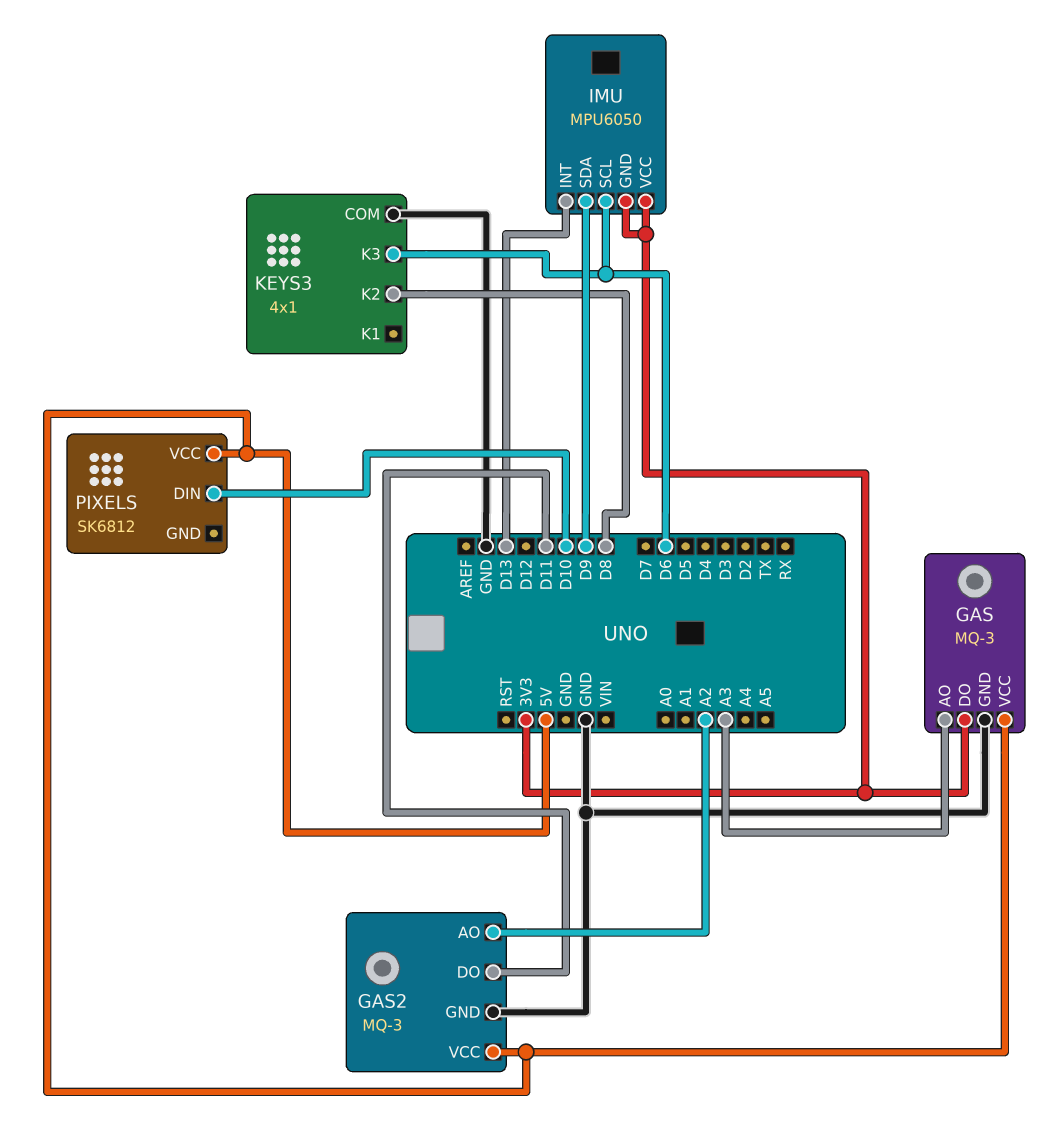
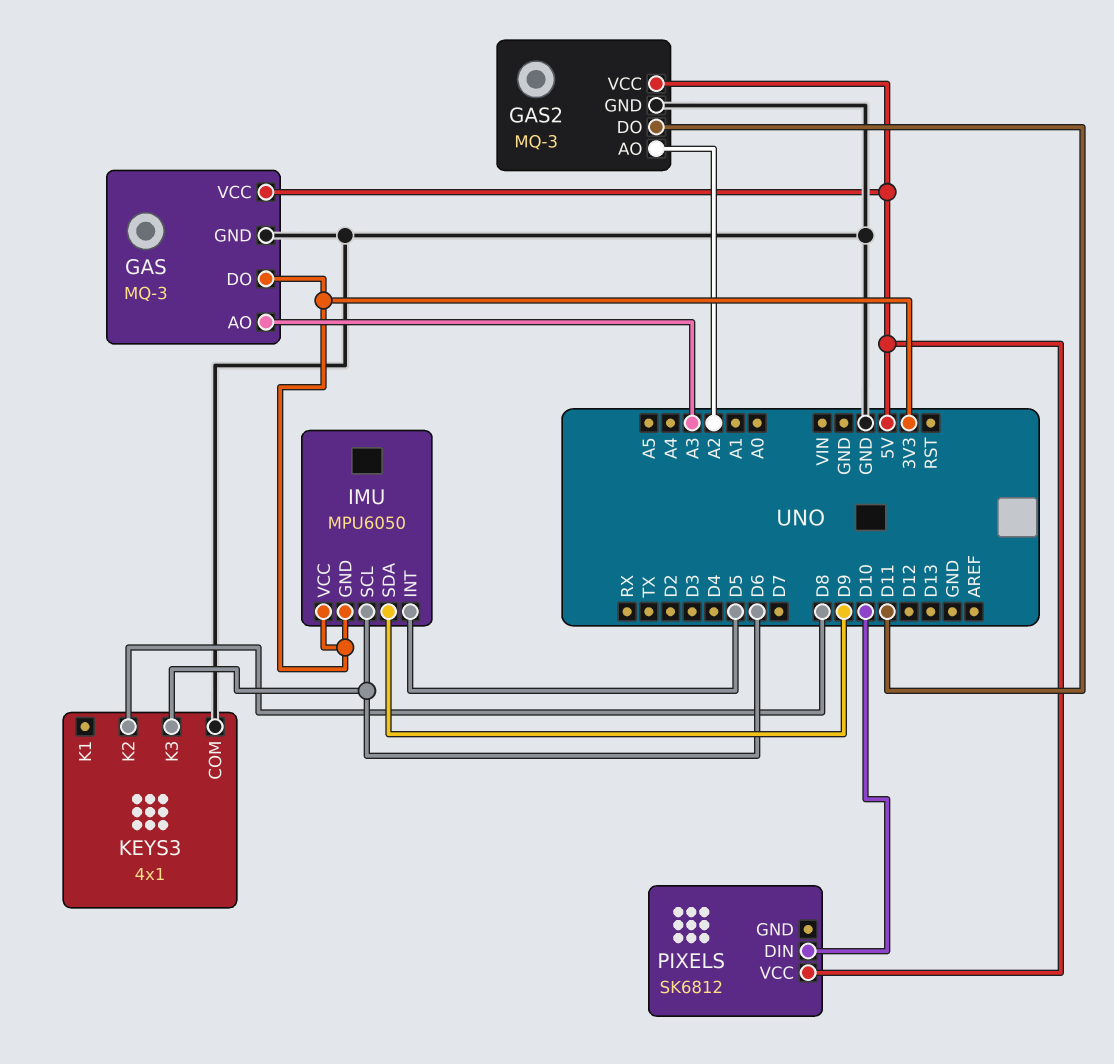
IMU pin INT: D13 -> D5

